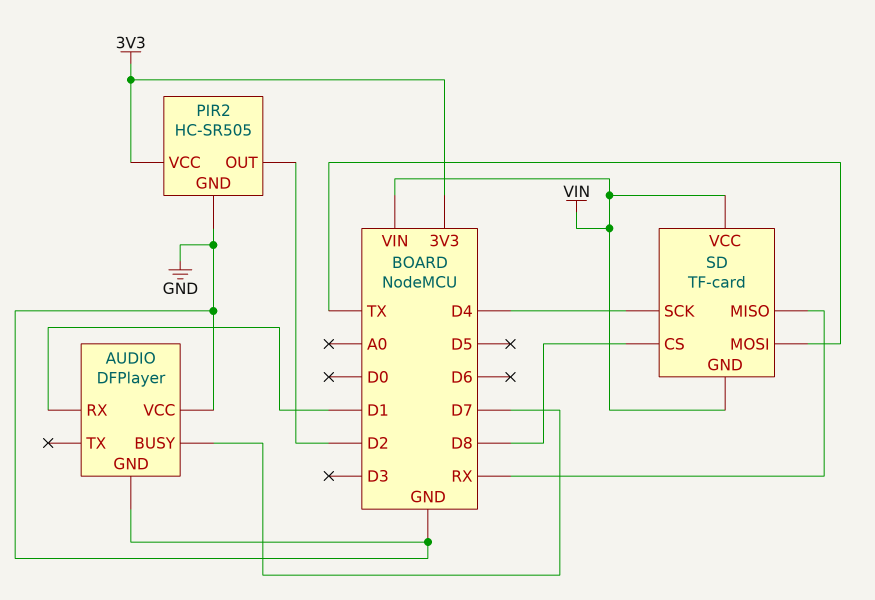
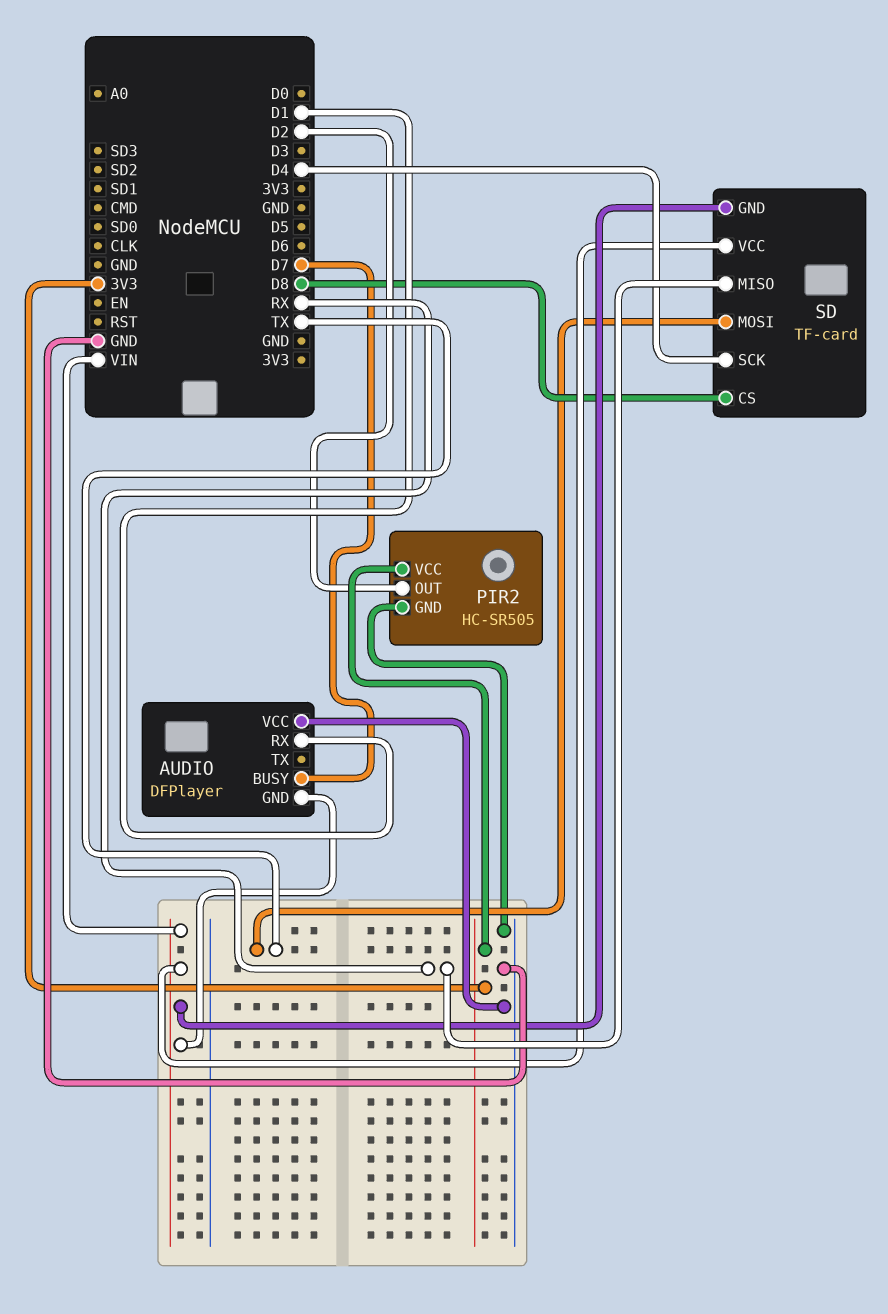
AUDIO pin GND: GND -> VIN

